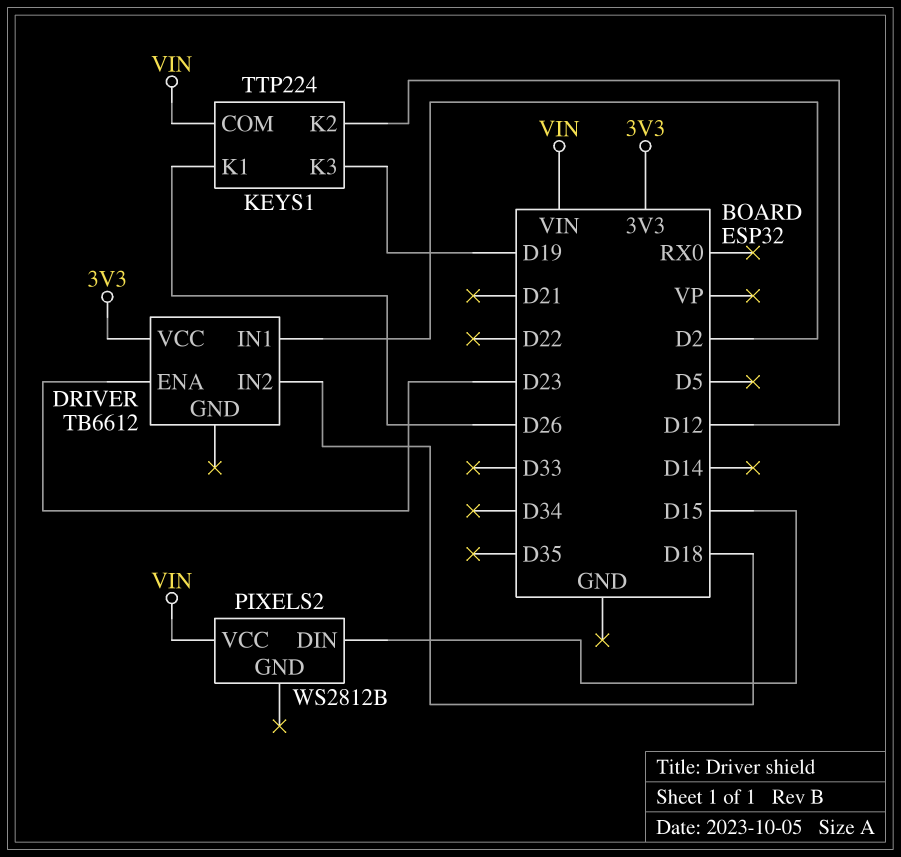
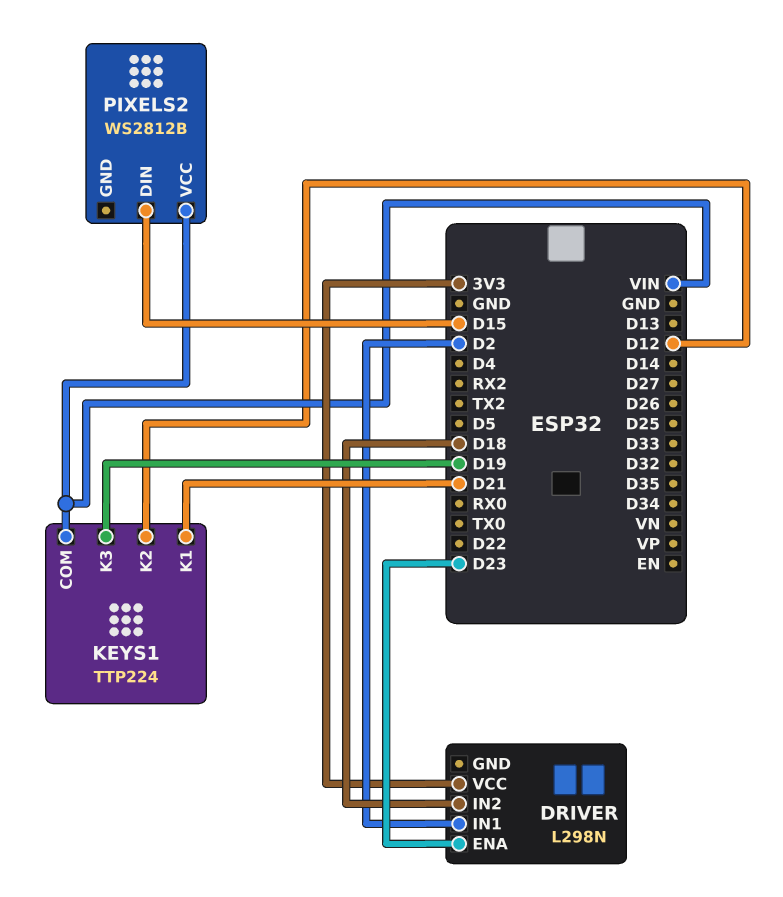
DRIVER: TB6612 -> L298N
KEYS1 pin K1: D26 -> D21

